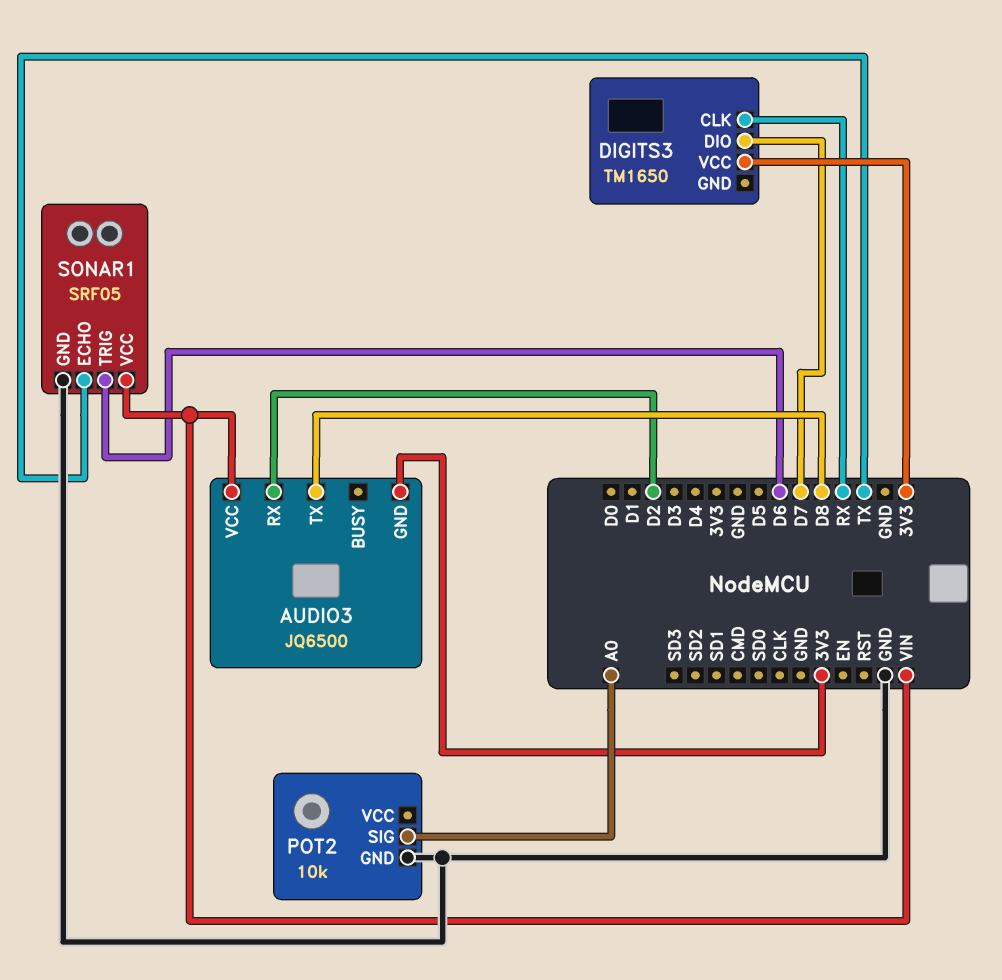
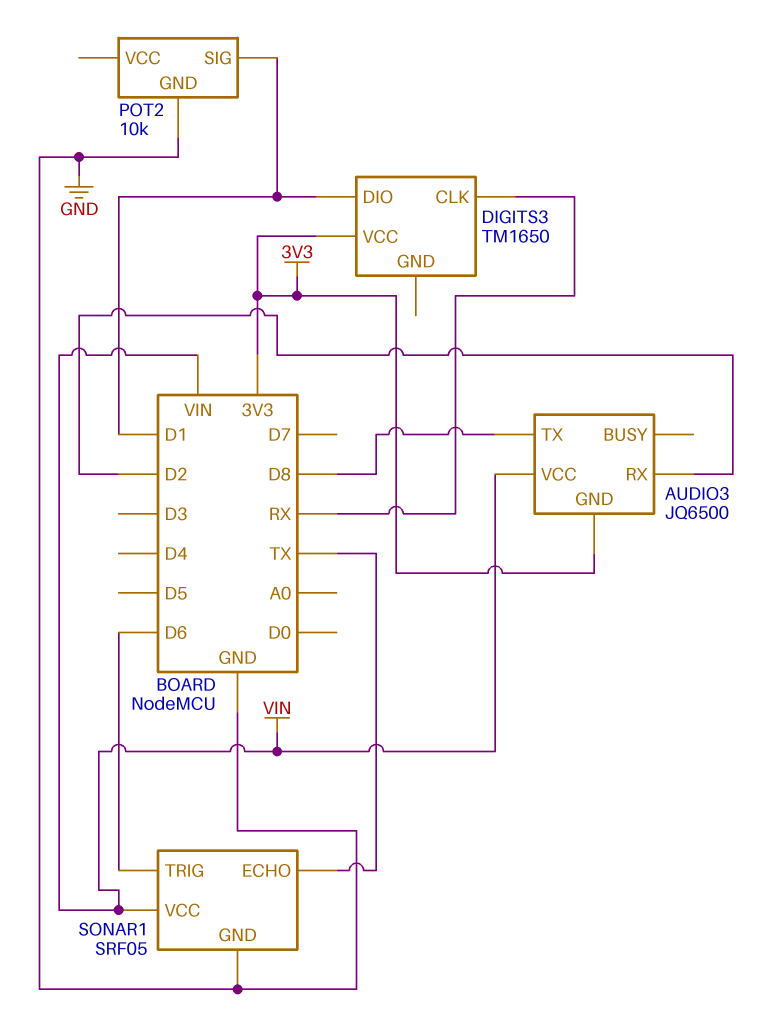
DIGITS3 pin DIO: D7 -> D1
POT2 pin SIG: A0 -> D1

